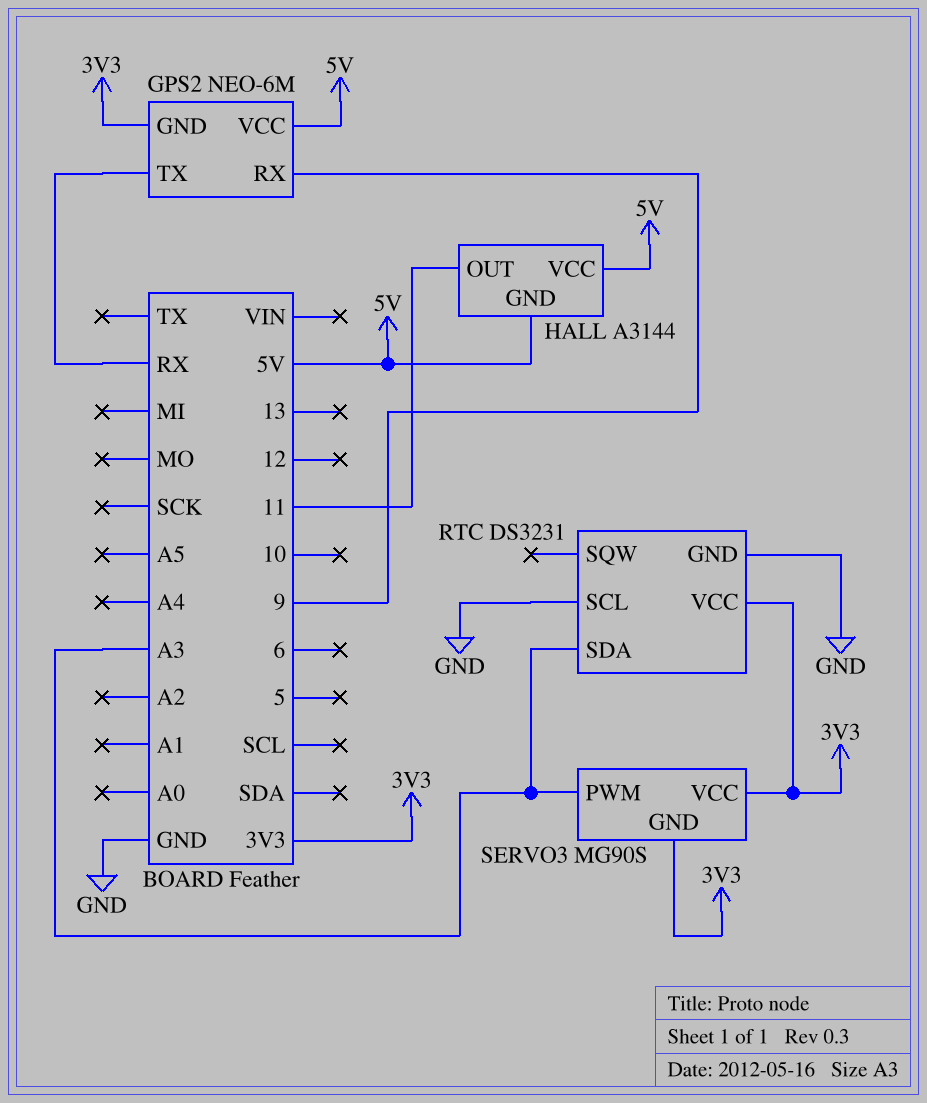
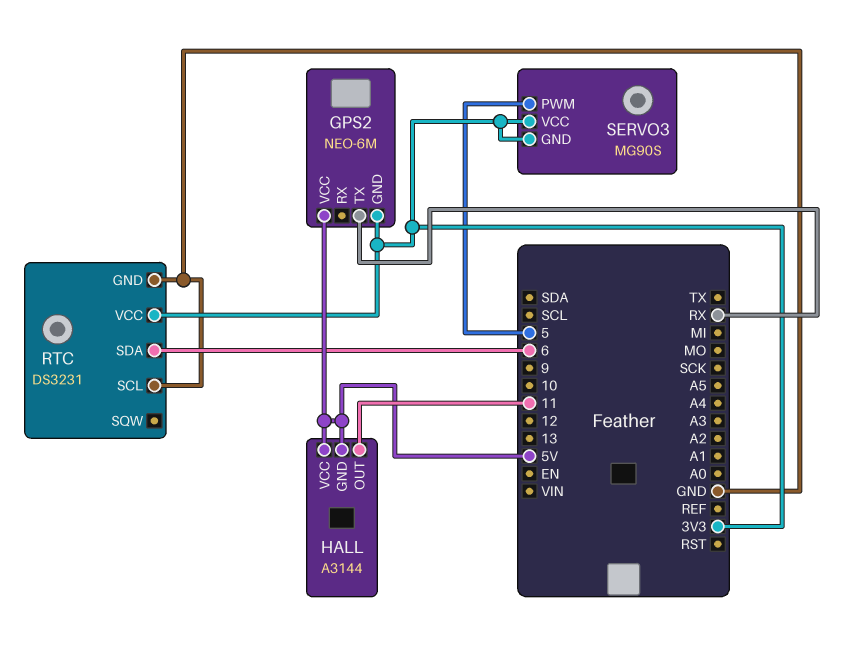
GPS2 pin RX: 9 -> none
RTC pin SDA: A3 -> 6
SERVO3 pin PWM: A3 -> 5

